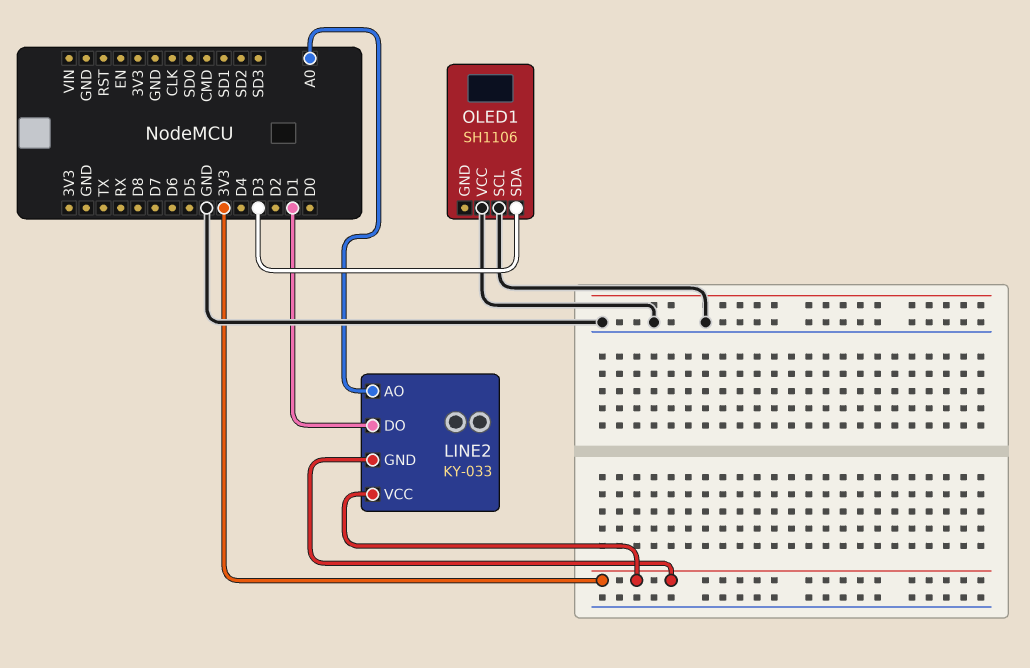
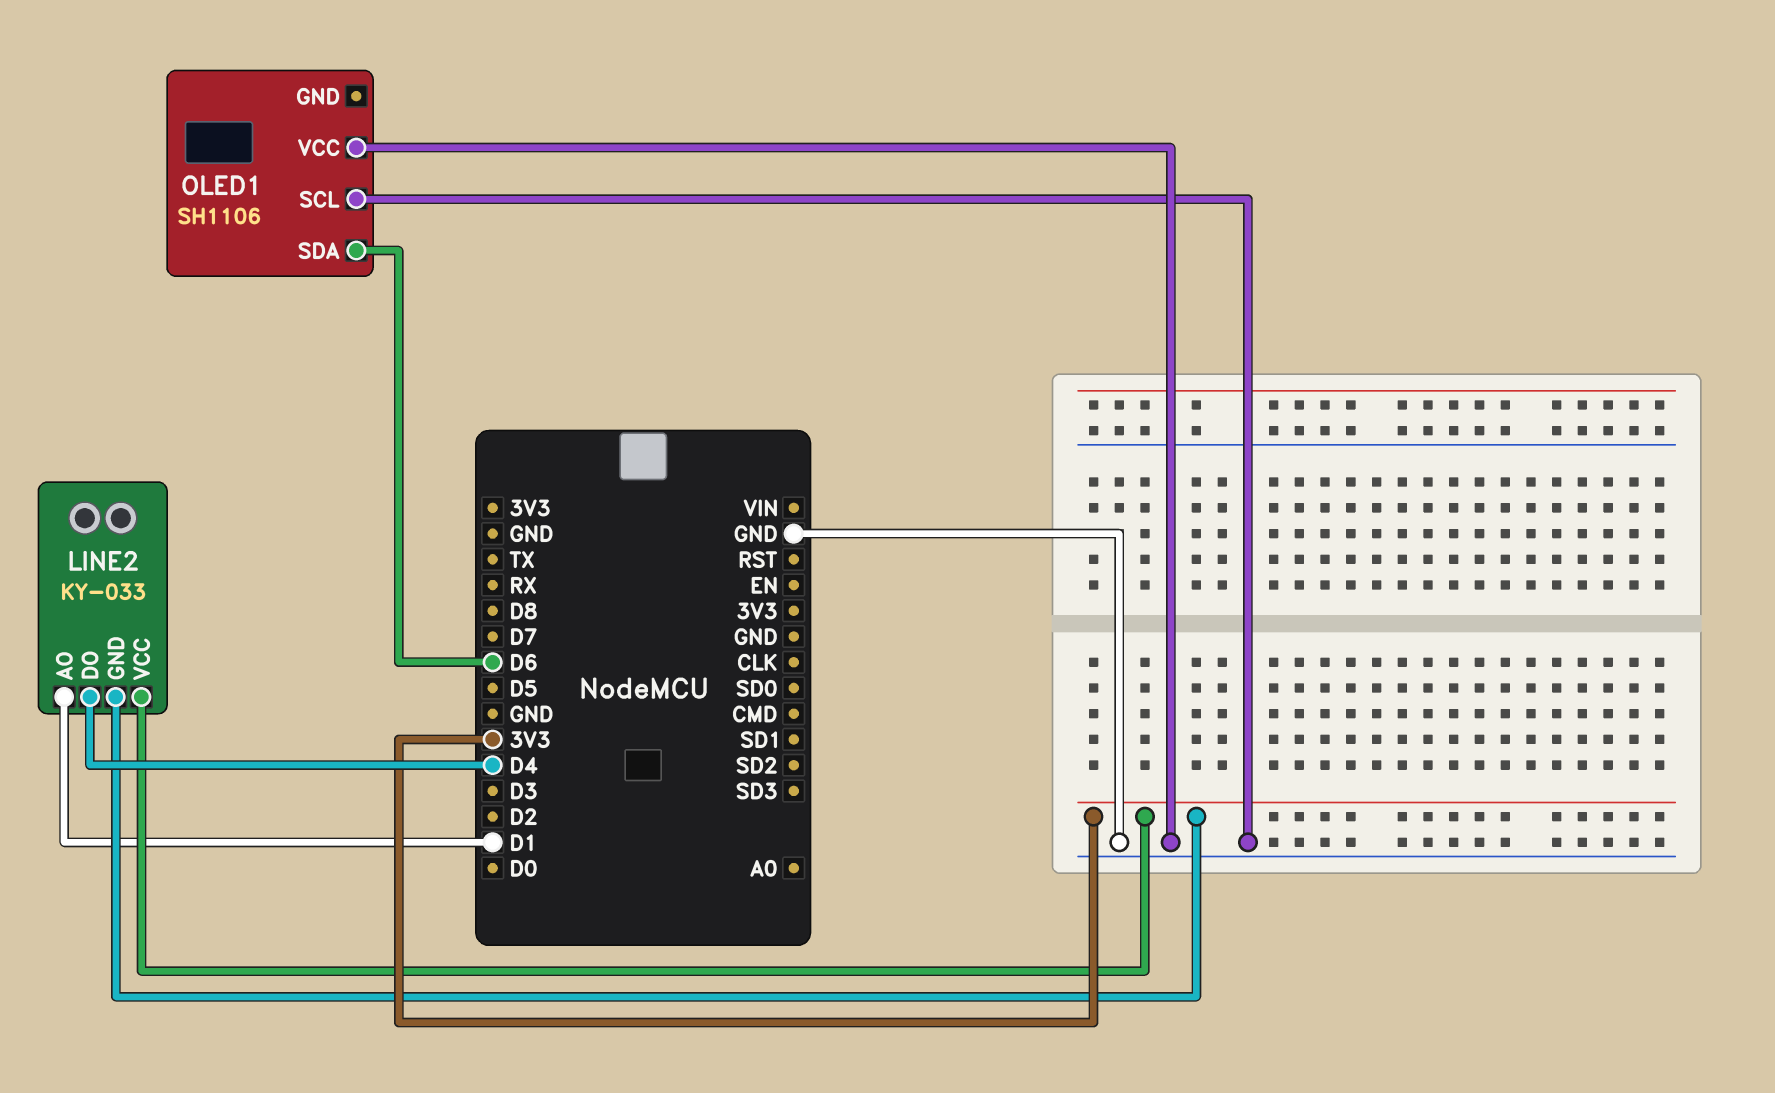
LINE2 pin AO: A0 -> D1
LINE2 pin DO: D1 -> D4
OLED1 pin SDA: D3 -> D6

